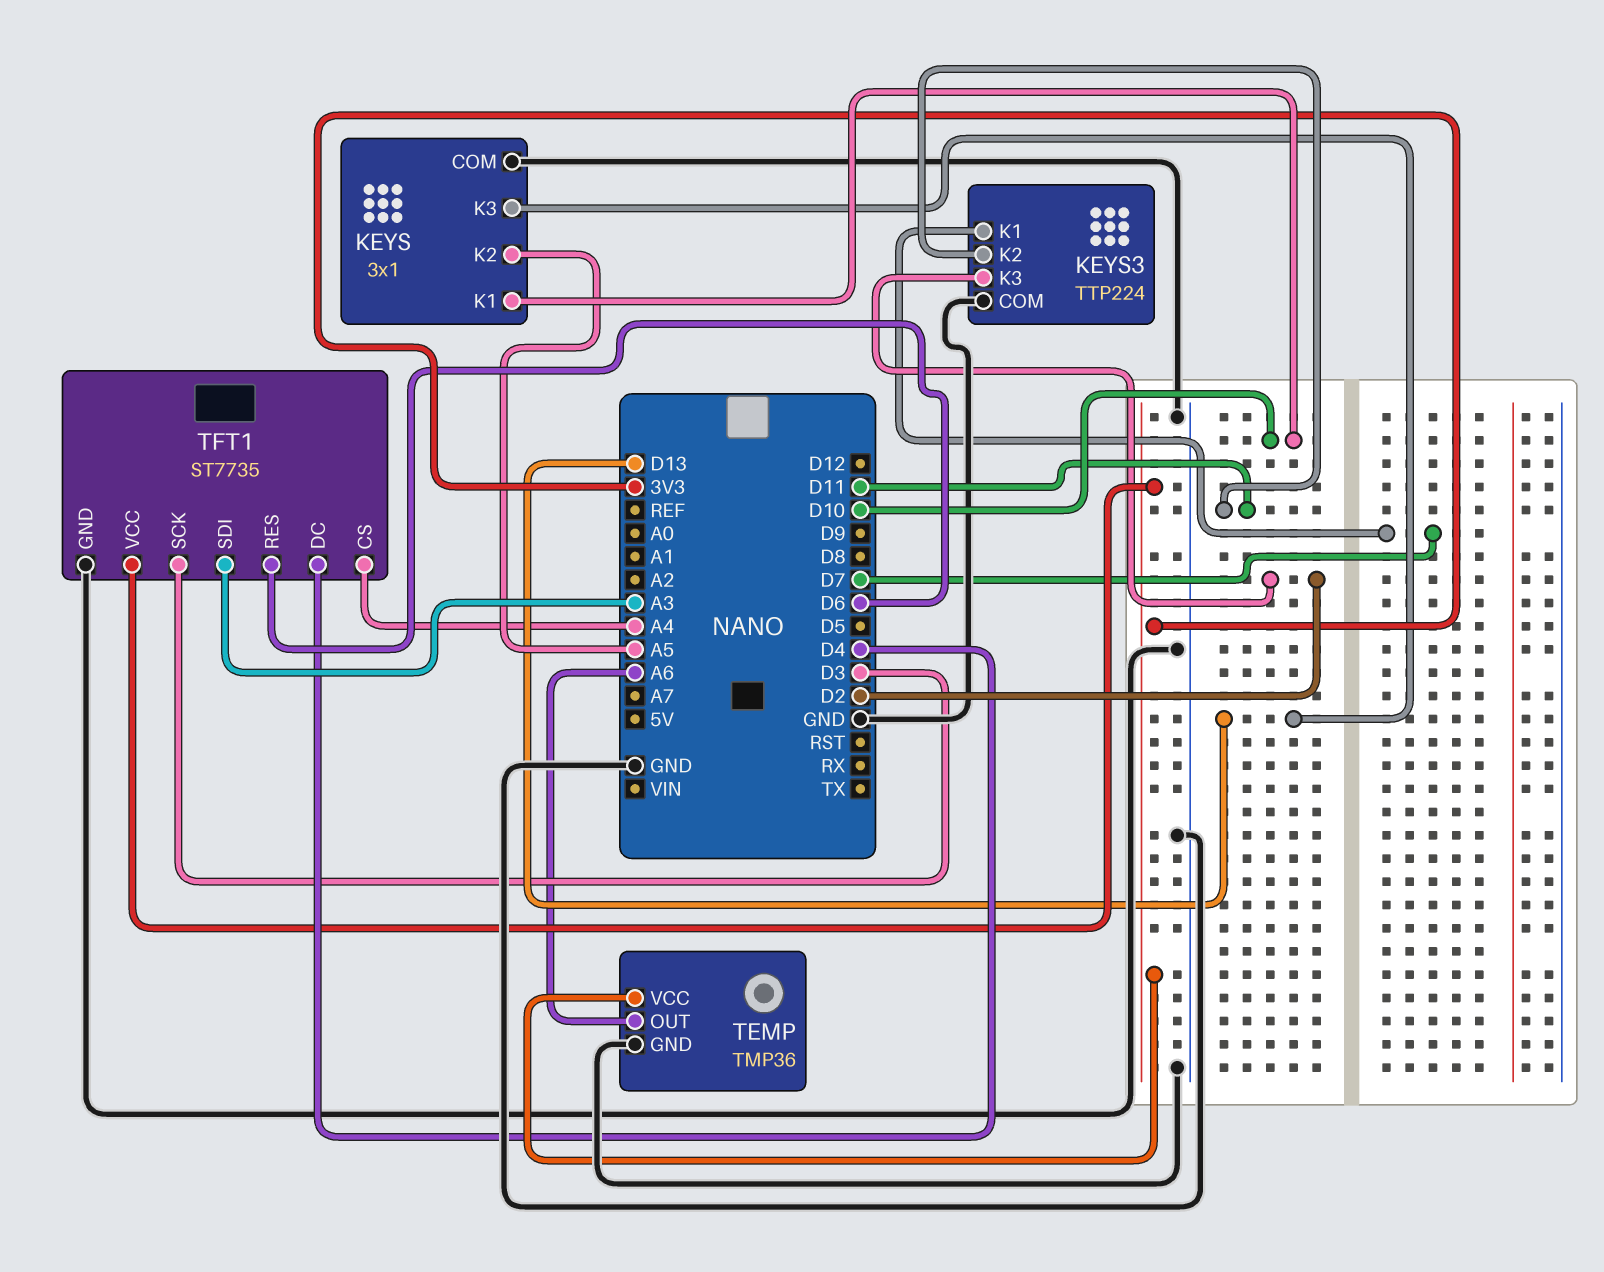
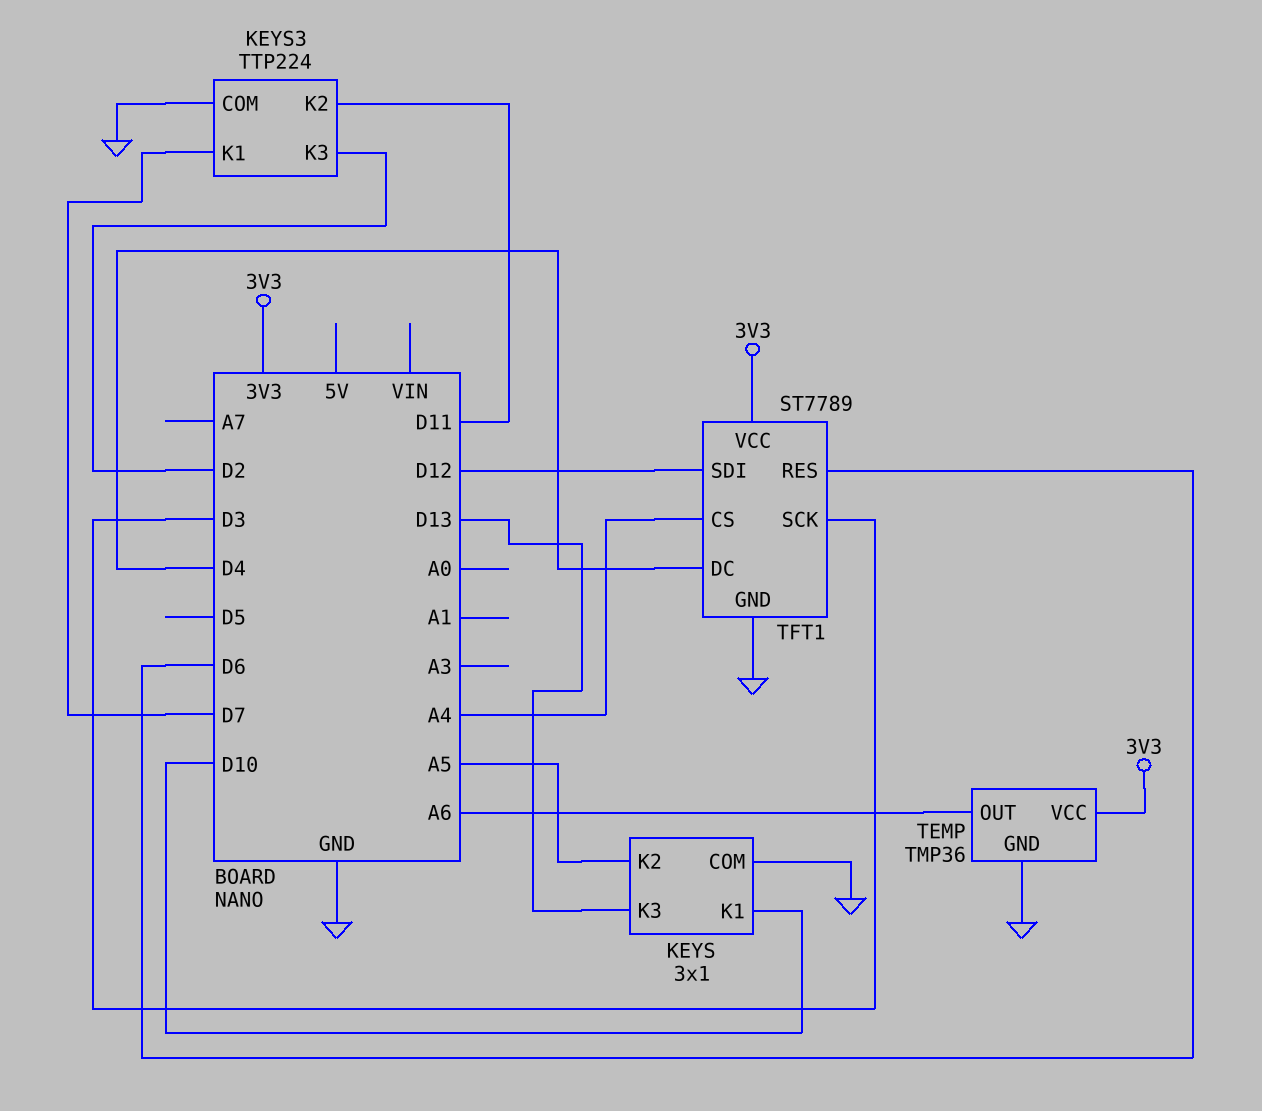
TFT1: ST7735 -> ST7789
TFT1 pin SDI: A3 -> D12

